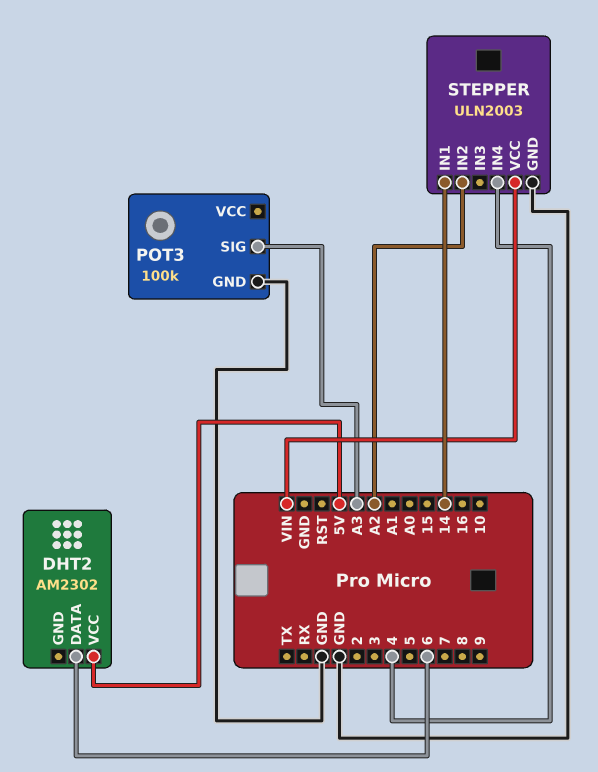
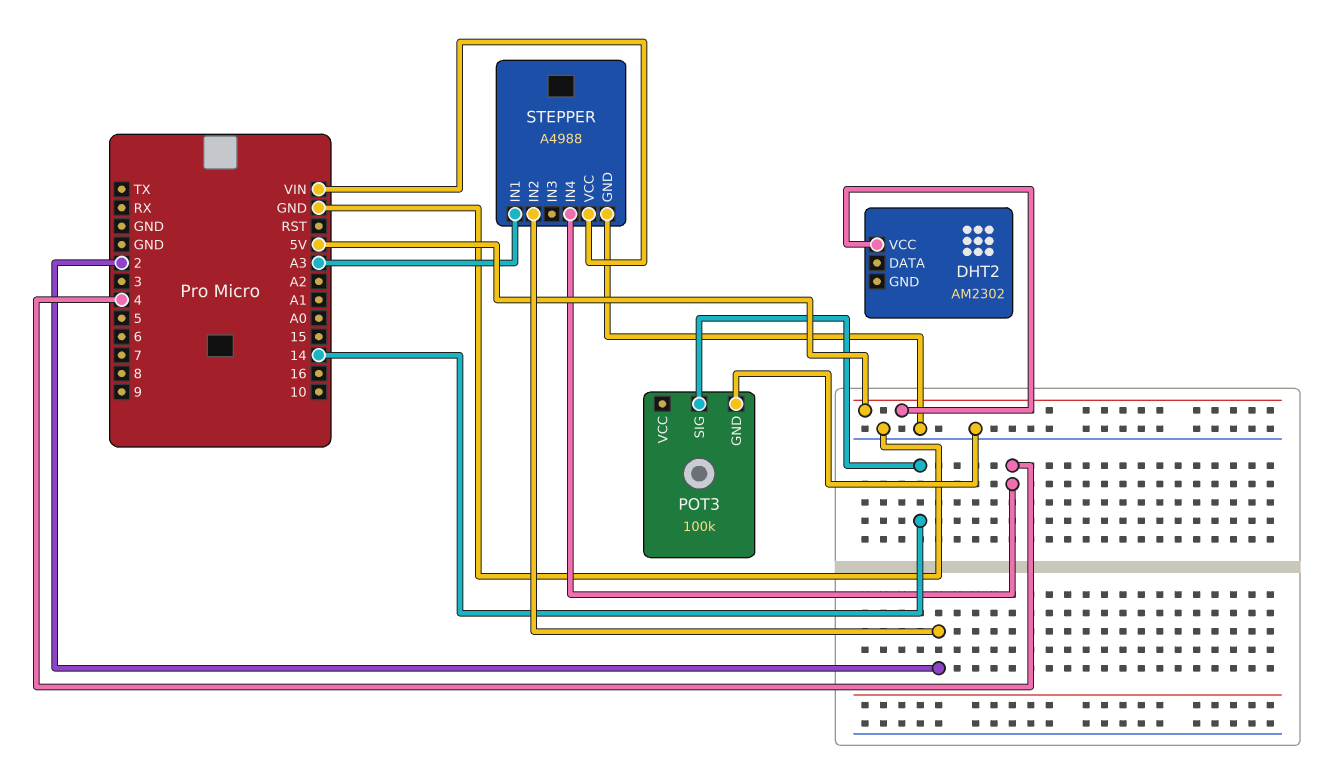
DHT2 pin DATA: 6 -> none
POT3 pin SIG: A3 -> 14
STEPPER: ULN2003 -> A4988
STEPPER pin IN1: 14 -> A3
STEPPER pin IN2: A2 -> 2

